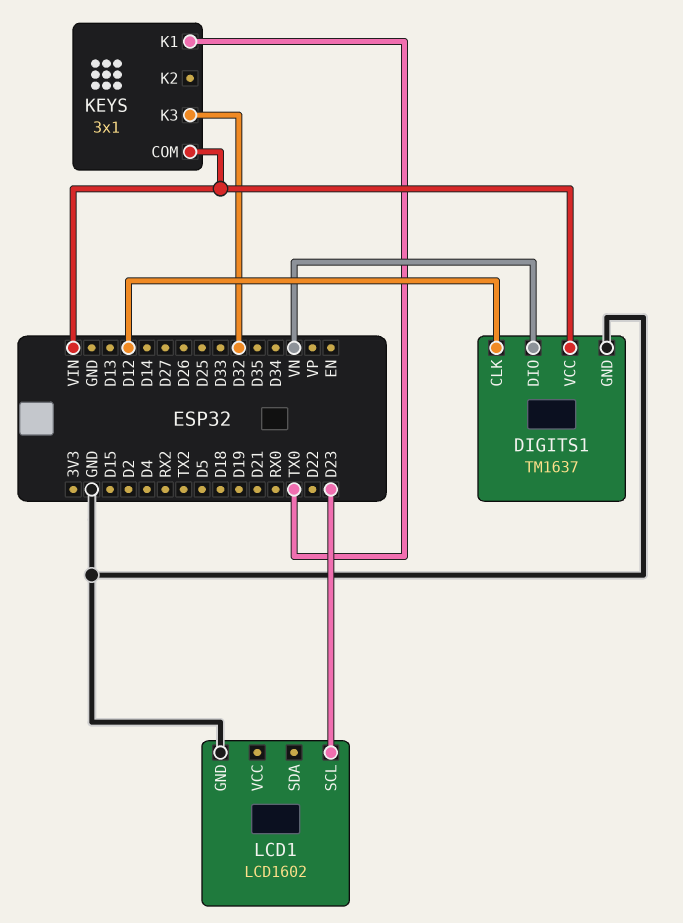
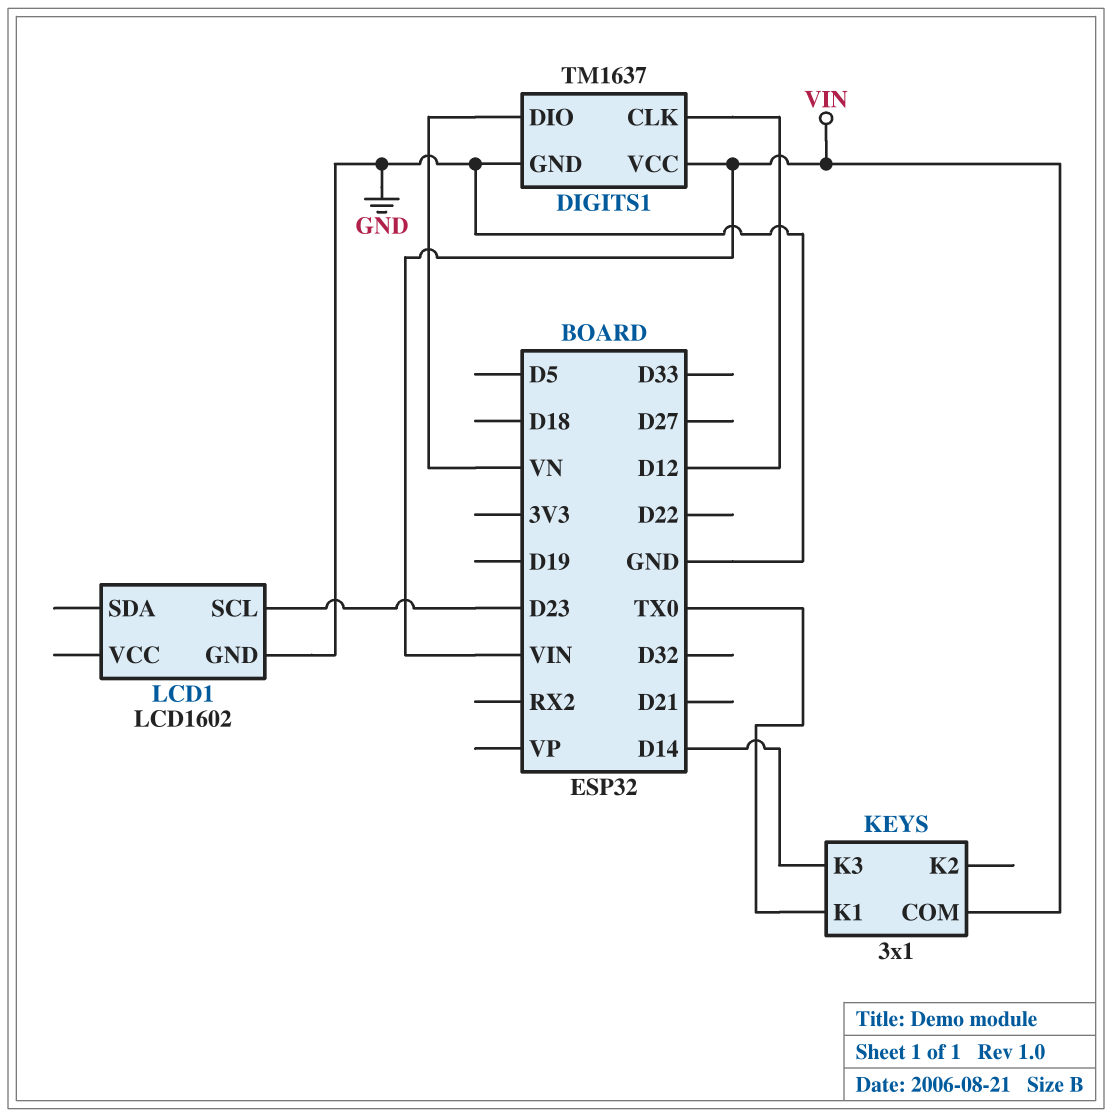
KEYS pin K3: D32 -> D14

